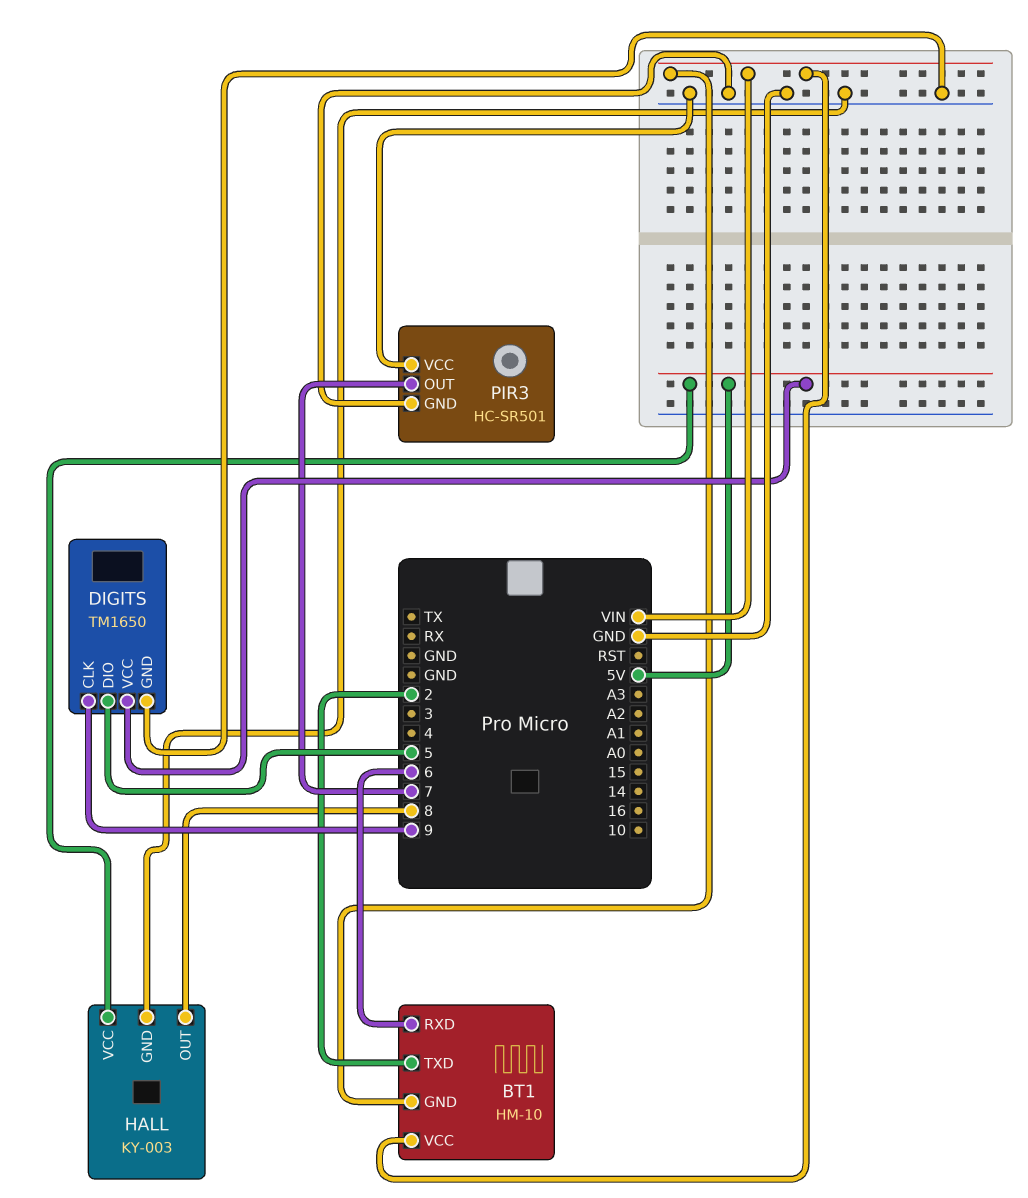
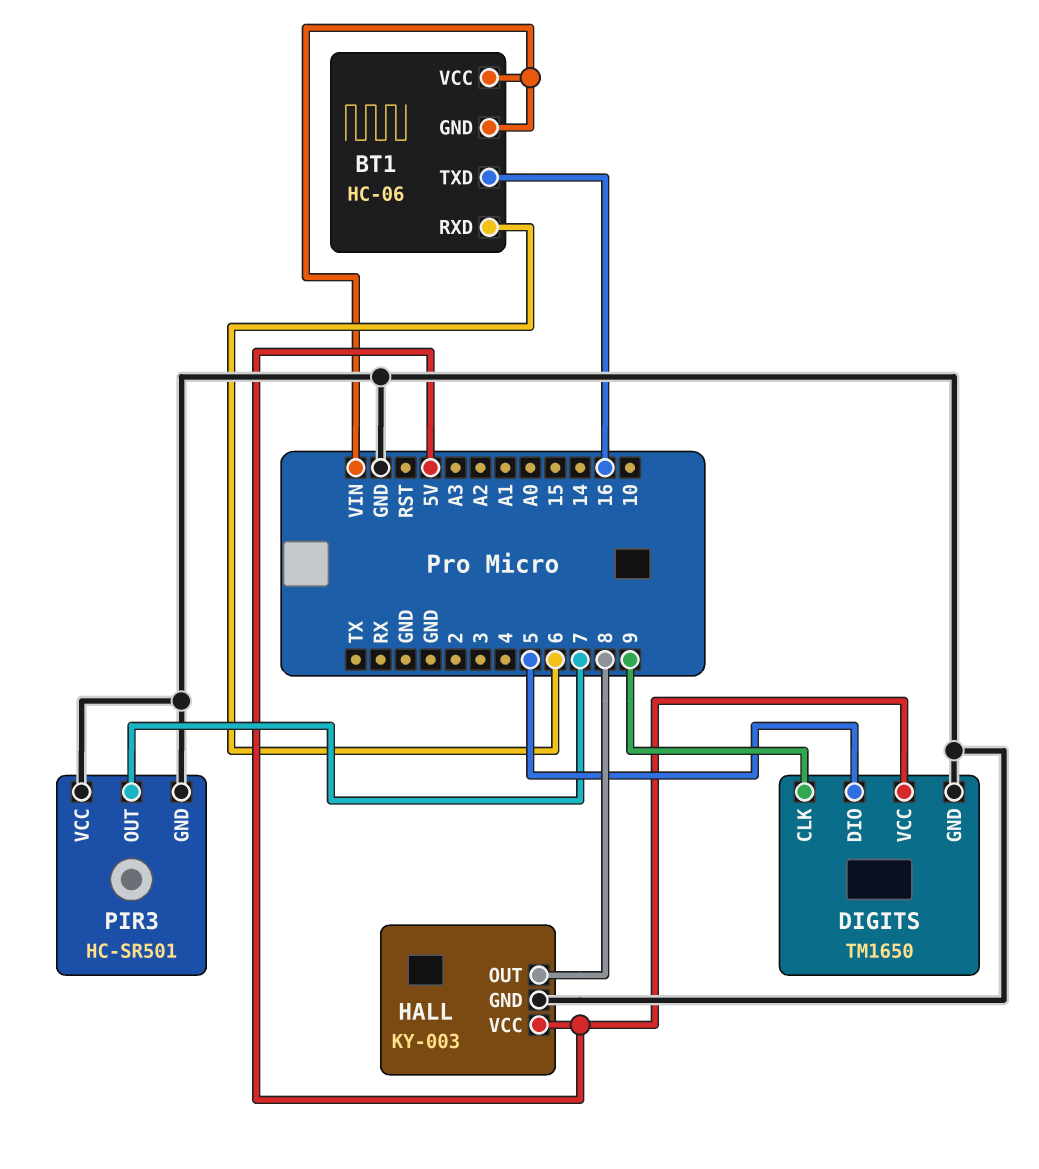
BT1: HM-10 -> HC-06
BT1 pin TXD: 2 -> 16

